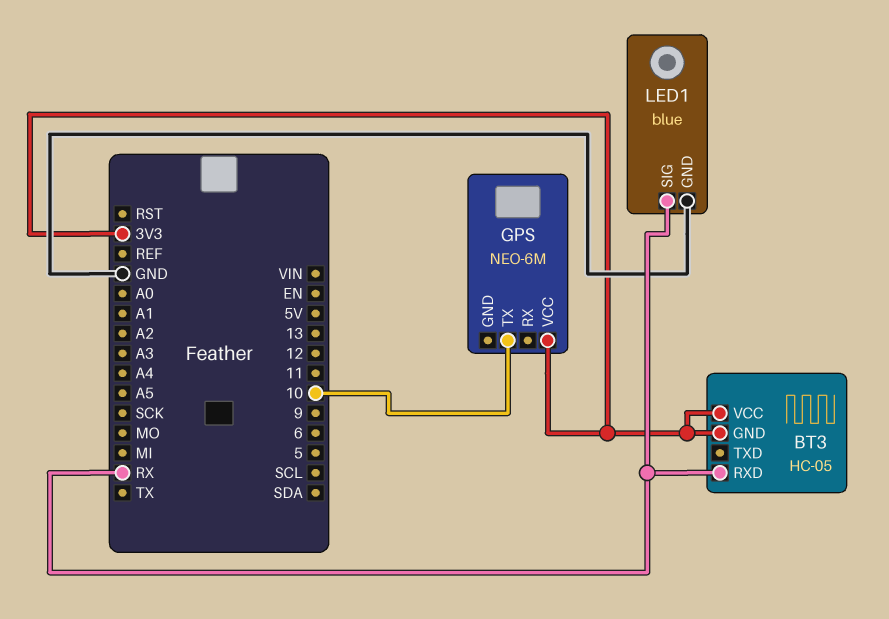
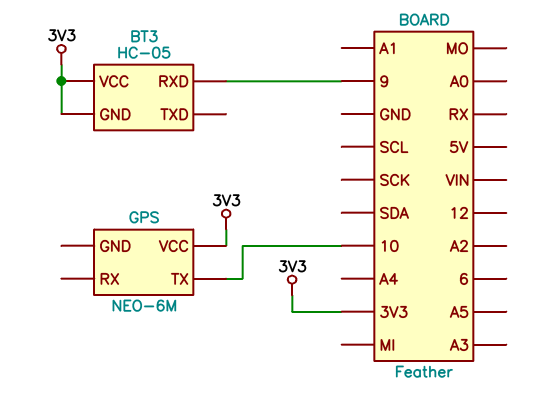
BT3 pin RXD: RX -> 9
LED1: blue -> none
LED1 pin GND: GND -> none
LED1 pin SIG: RX -> none

